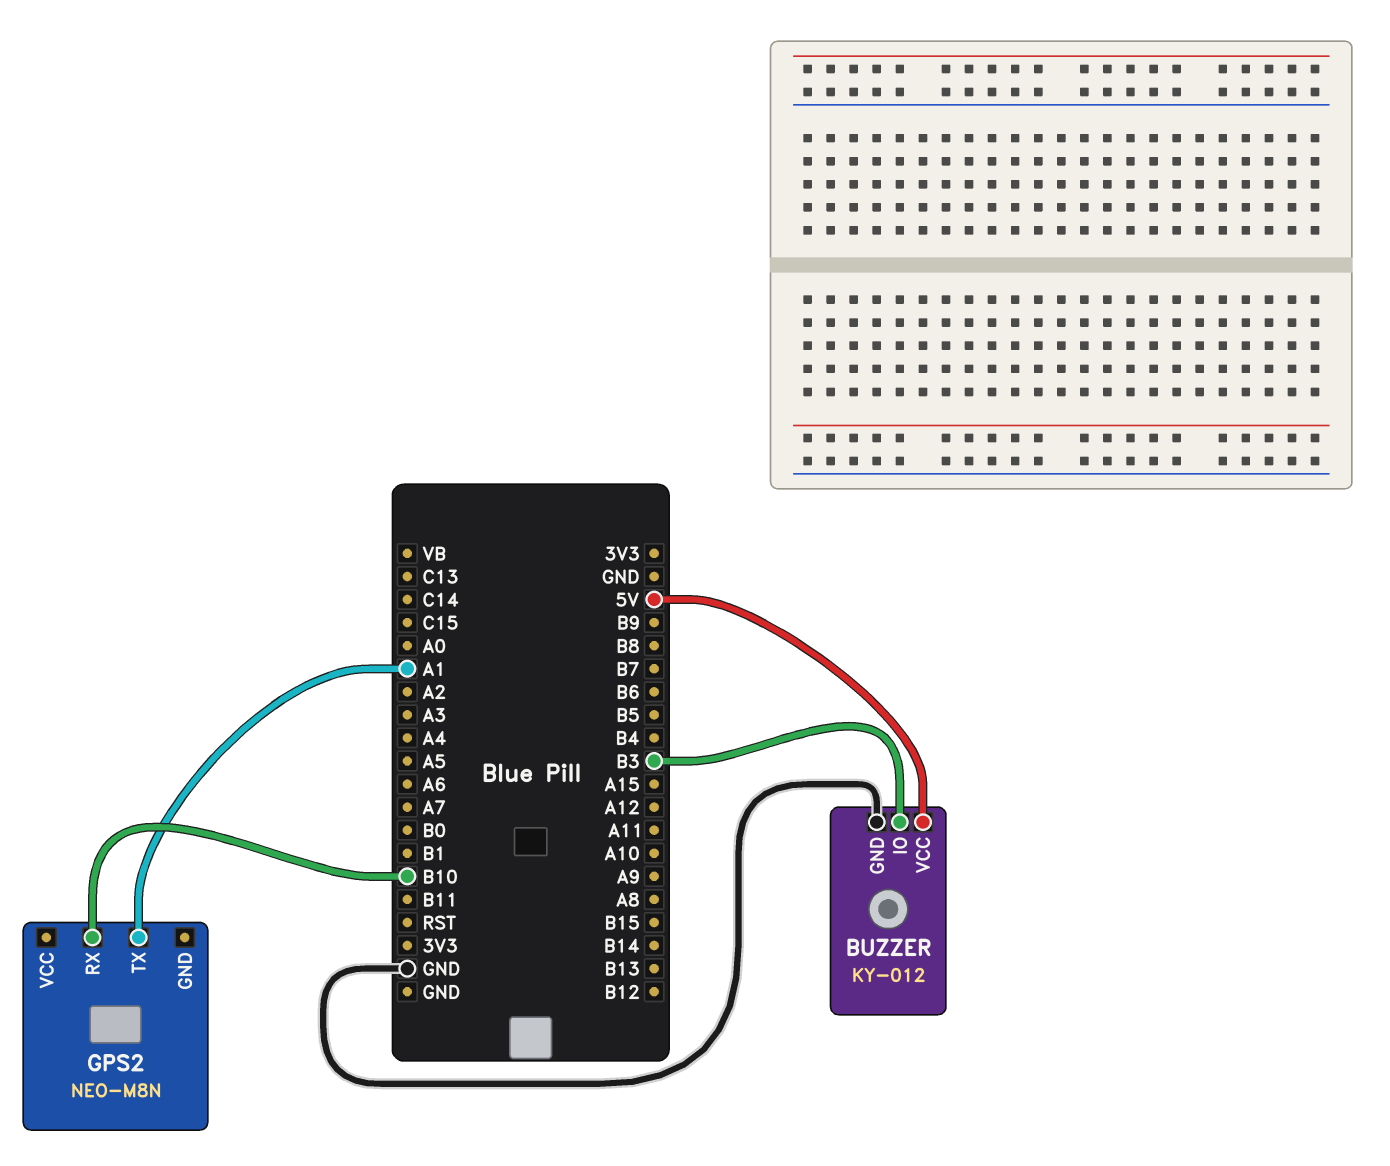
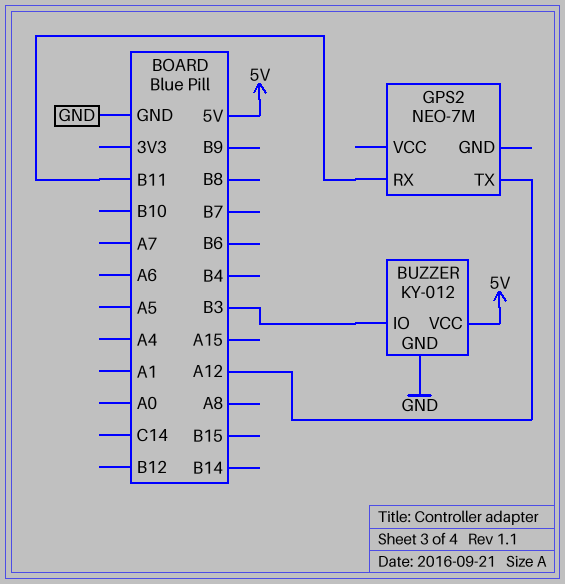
GPS2: NEO-M8N -> NEO-7M
GPS2 pin RX: B10 -> B11
GPS2 pin TX: A1 -> A12

